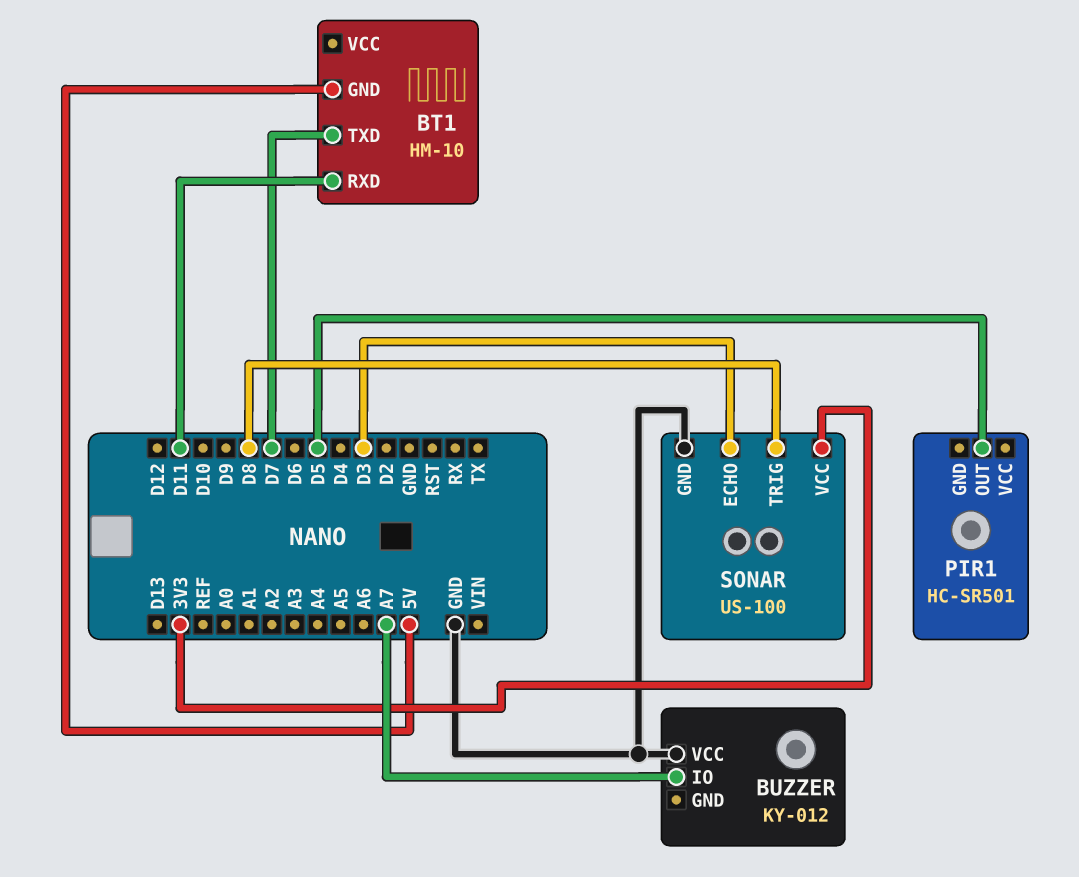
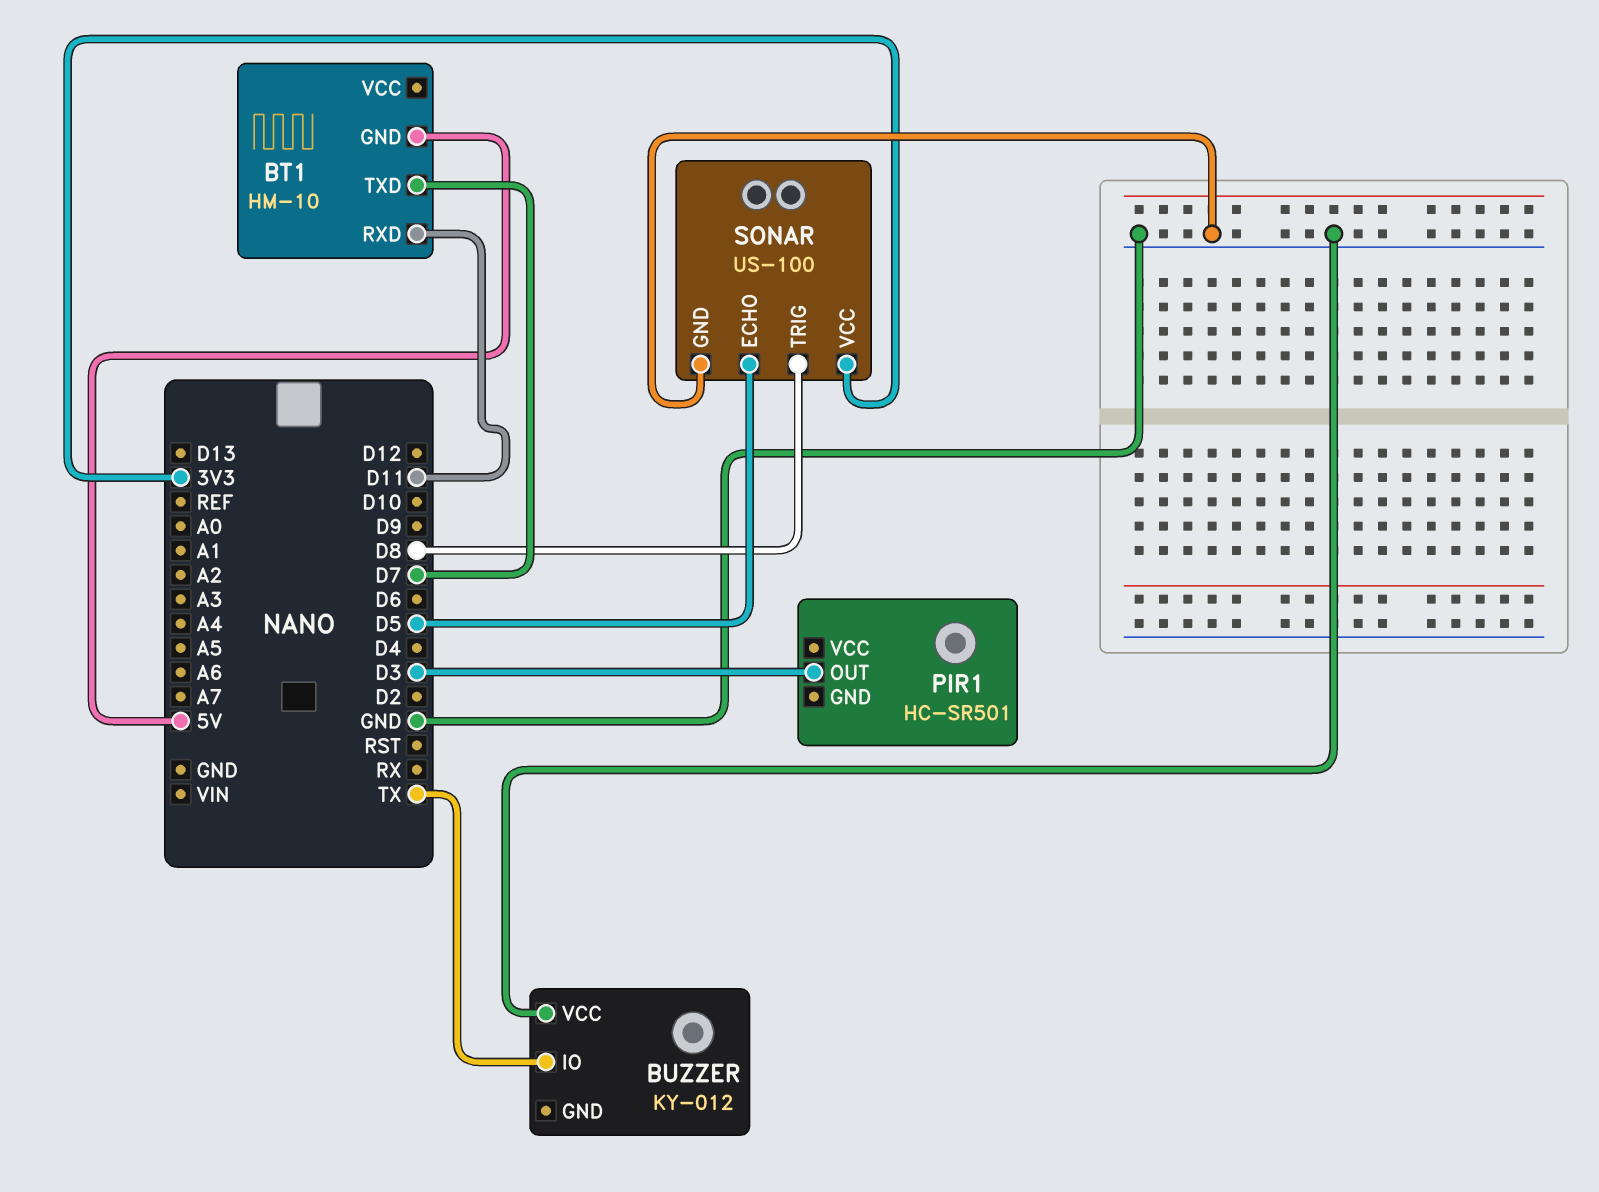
BUZZER pin IO: A7 -> TX
PIR1 pin OUT: D5 -> D3
SONAR pin ECHO: D3 -> D5

